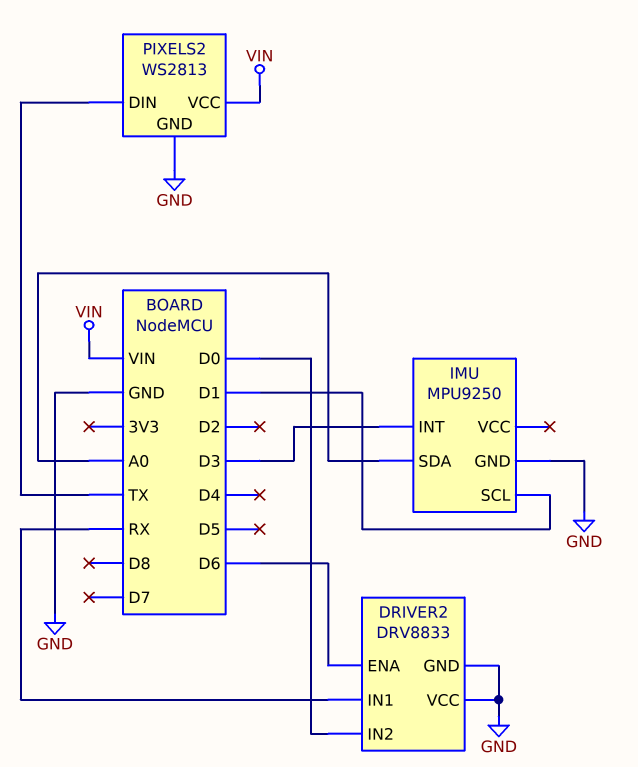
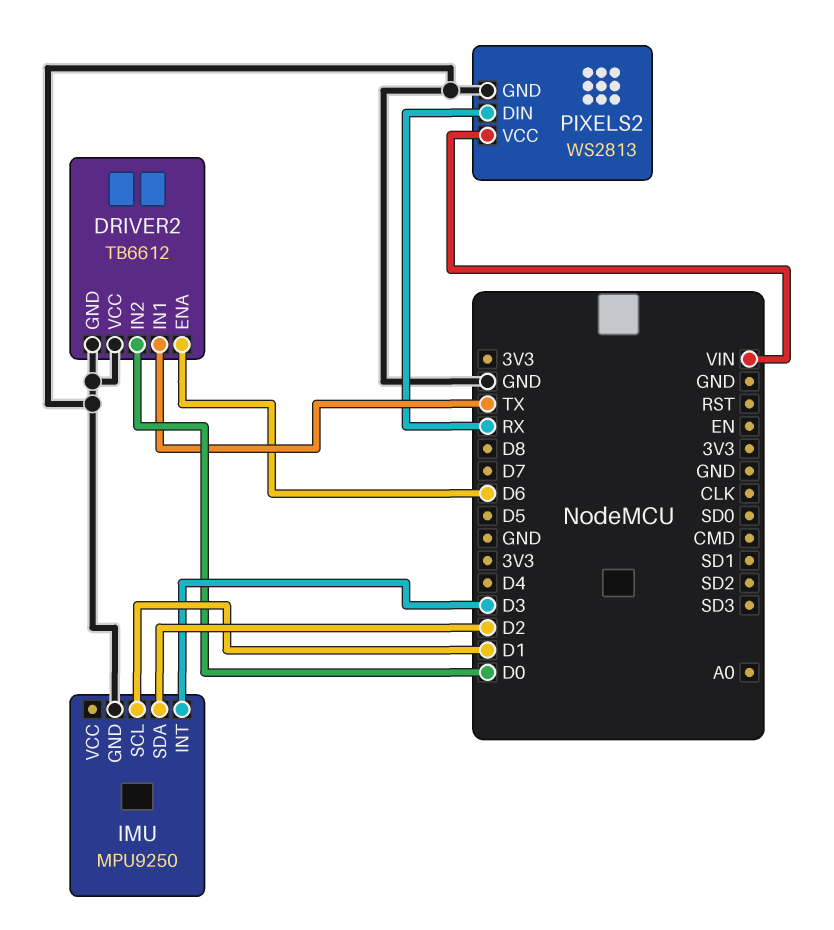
DRIVER2: DRV8833 -> TB6612
DRIVER2 pin IN1: RX -> TX
IMU pin SDA: A0 -> D2
PIXELS2 pin DIN: TX -> RX

